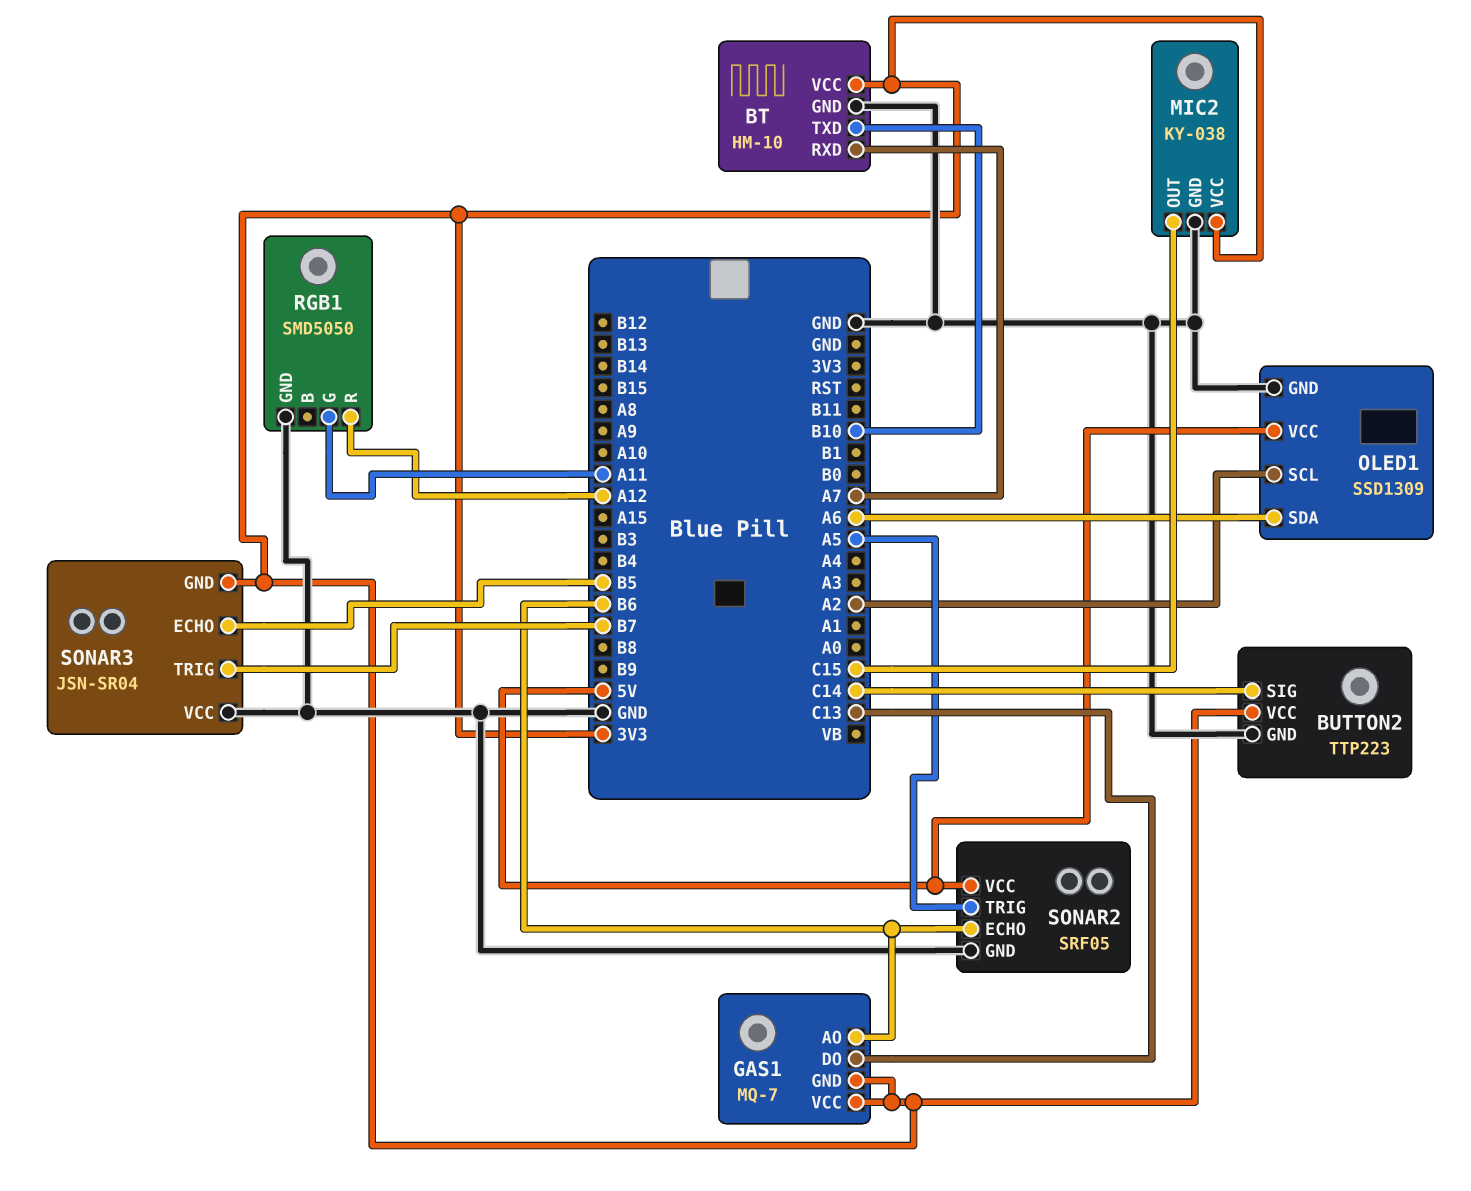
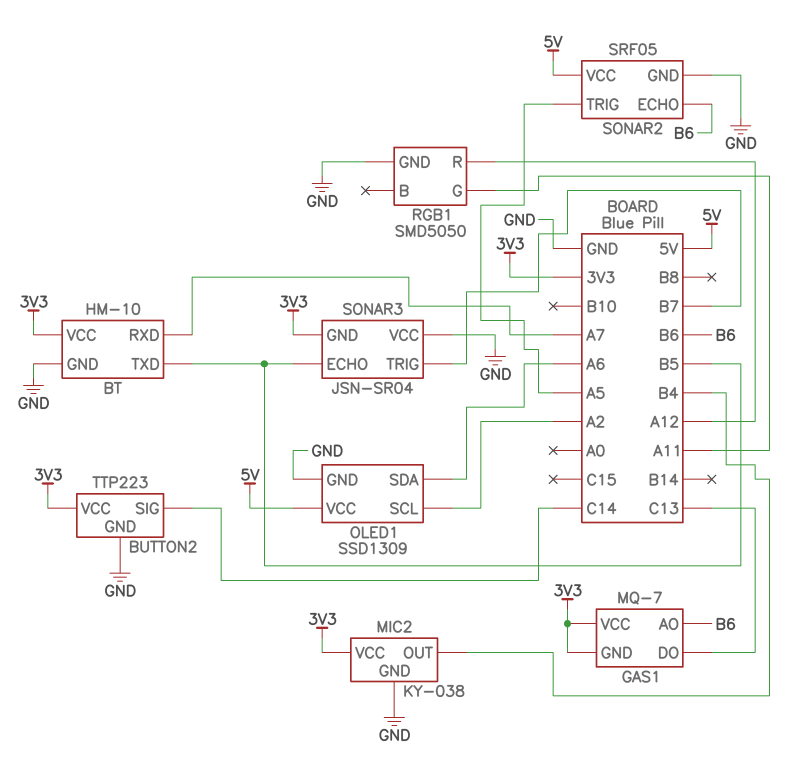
BT pin TXD: B10 -> B5
MIC2 pin OUT: C15 -> B4

